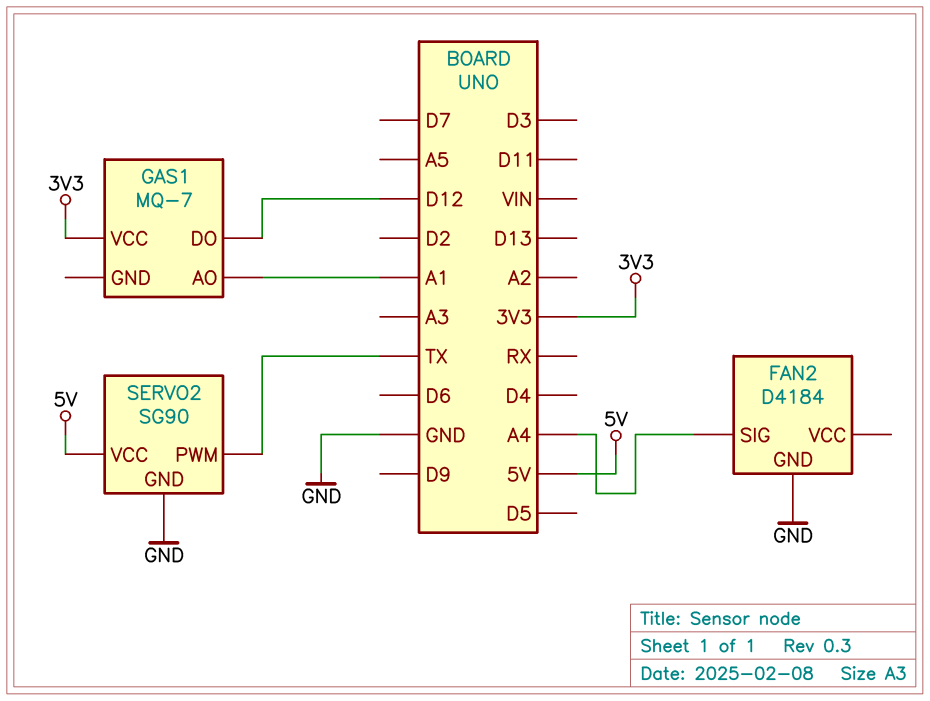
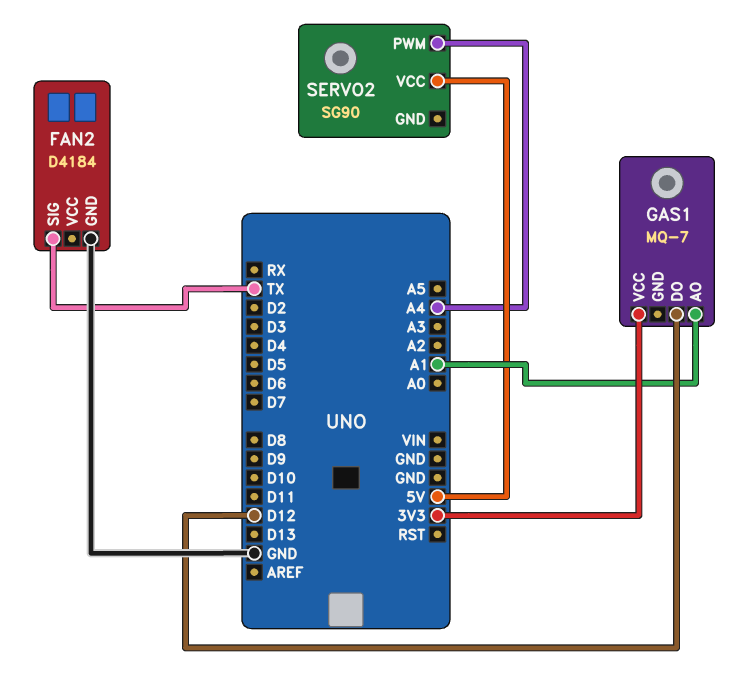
FAN2 pin SIG: A4 -> TX
SERVO2 pin GND: GND -> none
SERVO2 pin PWM: TX -> A4

